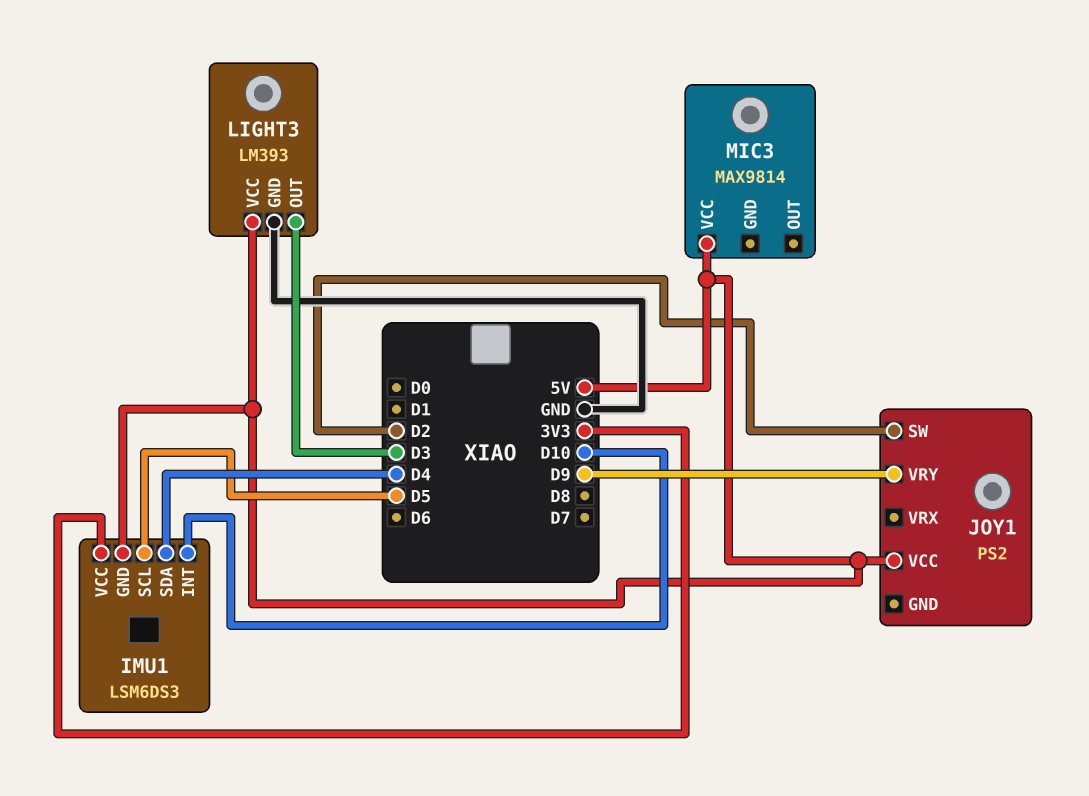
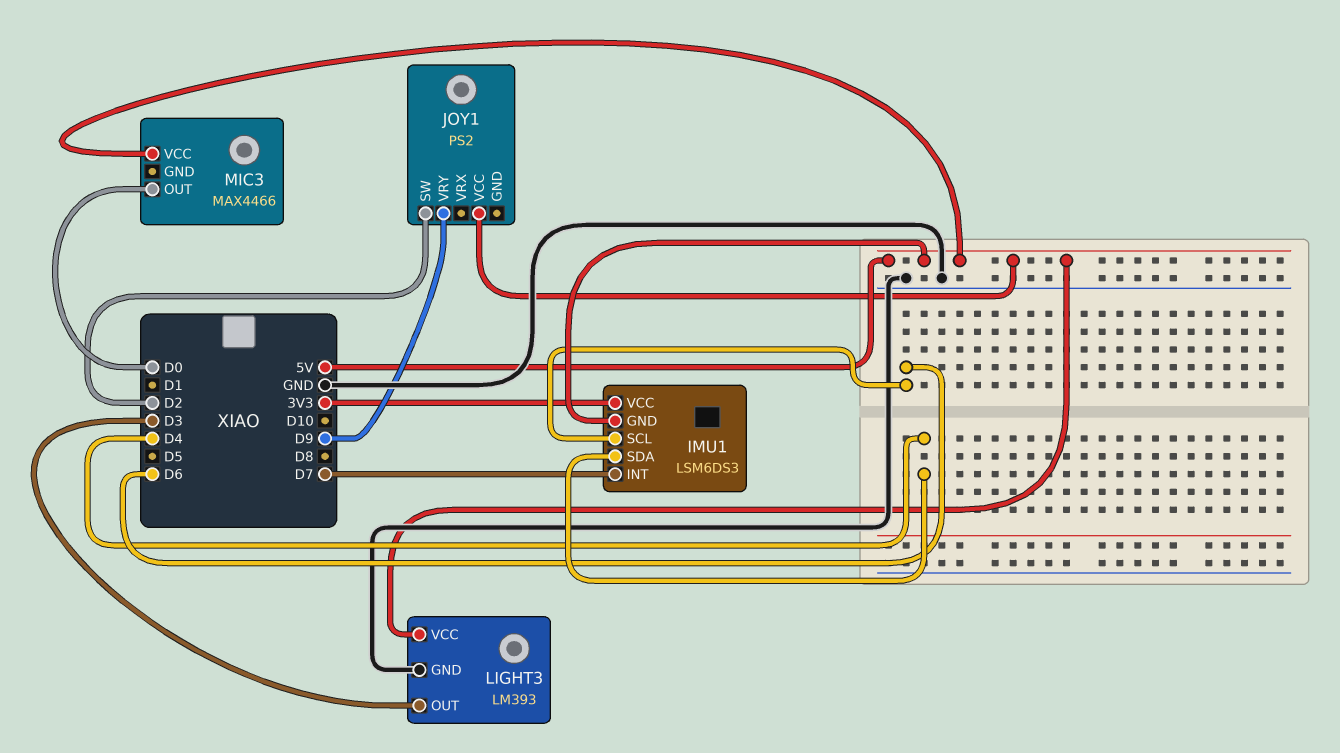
IMU1 pin INT: D10 -> D7
IMU1 pin SCL: D5 -> D6
MIC3: MAX9814 -> MAX4466
MIC3 pin OUT: none -> D0

